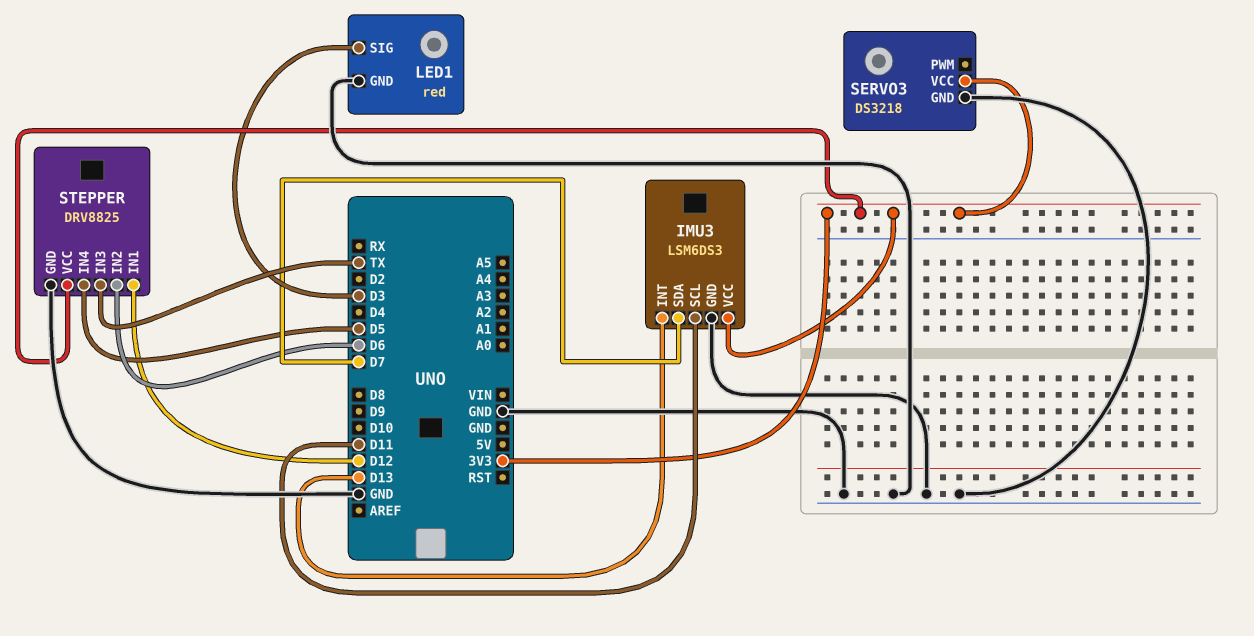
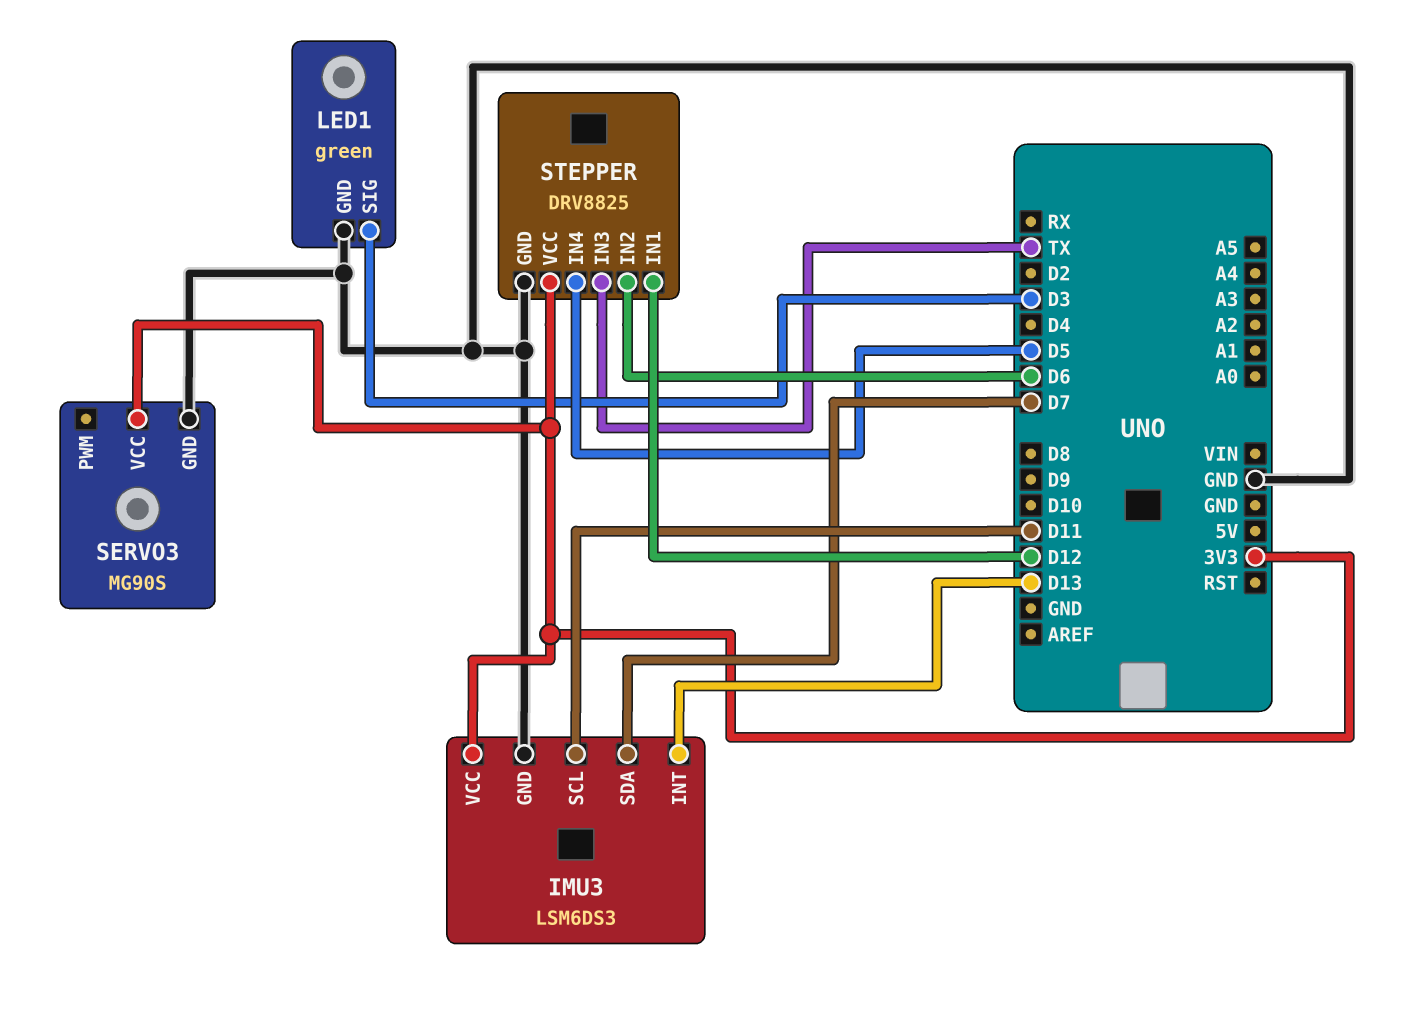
LED1: red -> green
SERVO3: DS3218 -> MG90S

